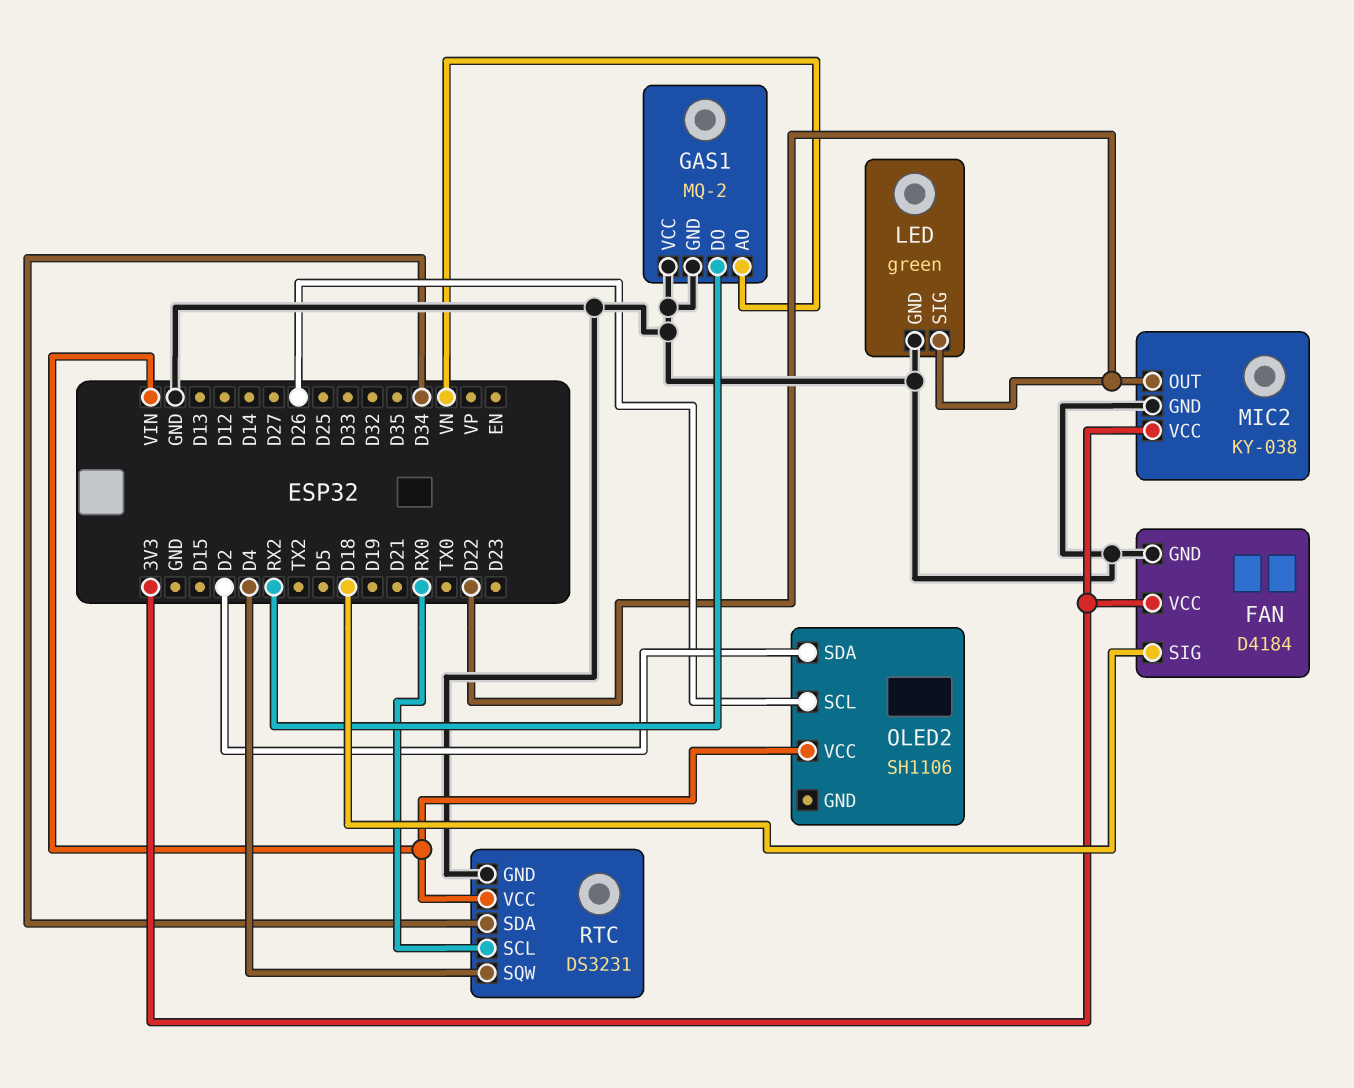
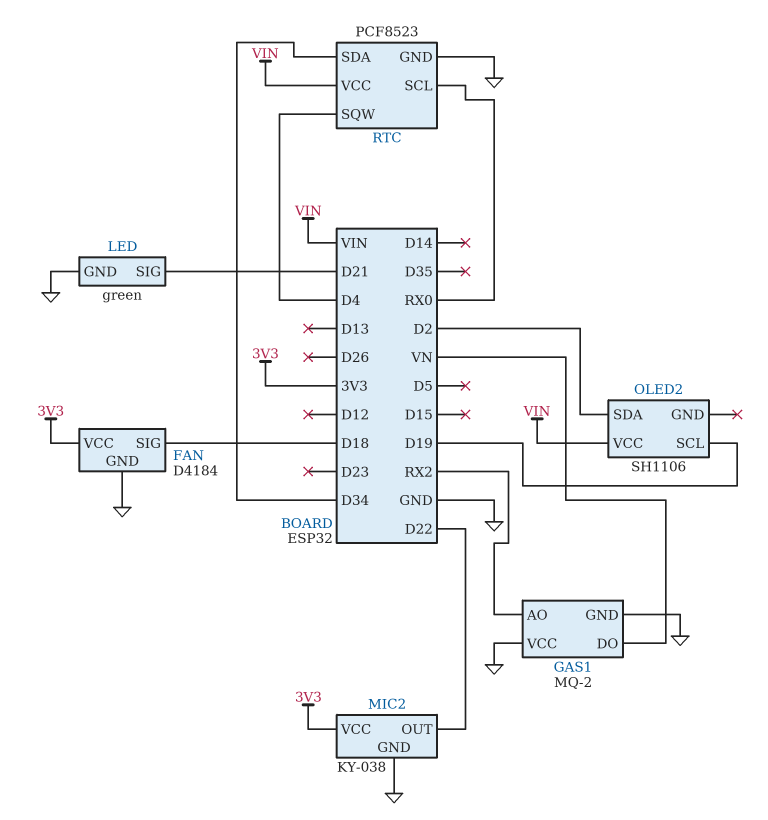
GAS1 pin AO: VN -> RX2
GAS1 pin DO: RX2 -> VN
LED pin SIG: D22 -> D21
OLED2 pin SCL: D26 -> D19
RTC: DS3231 -> PCF8523

